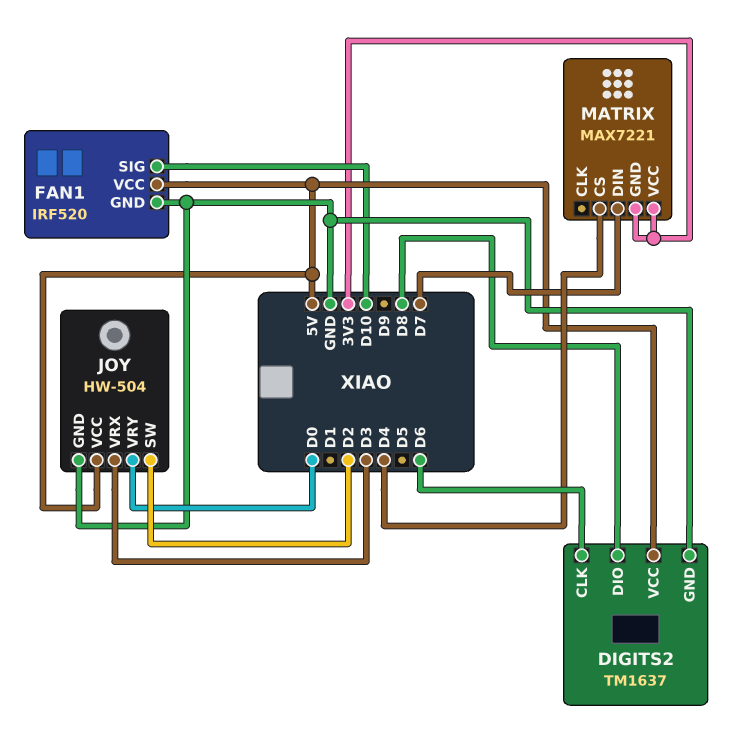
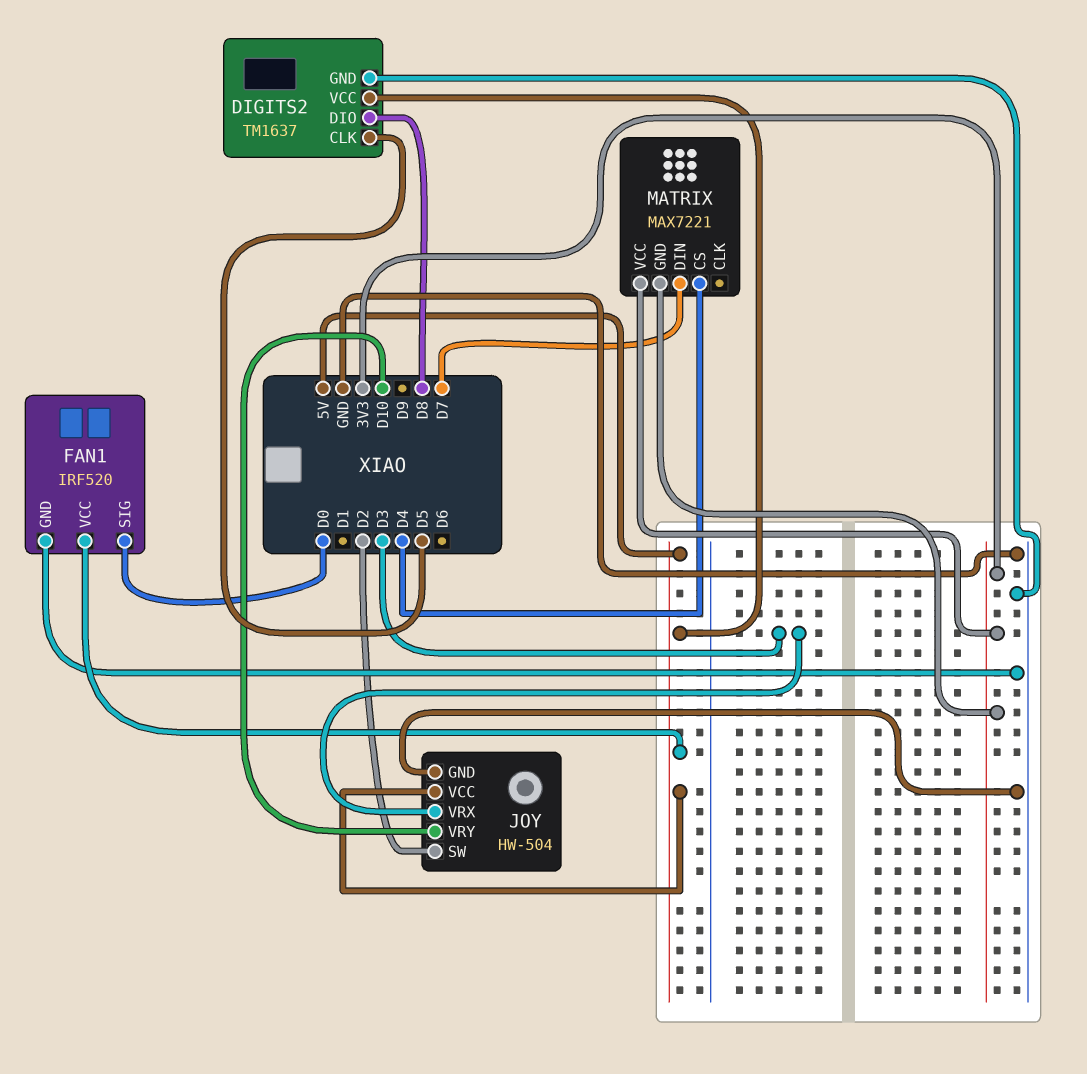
DIGITS2 pin CLK: D6 -> D5
FAN1 pin SIG: D10 -> D0
JOY pin VRY: D0 -> D10

